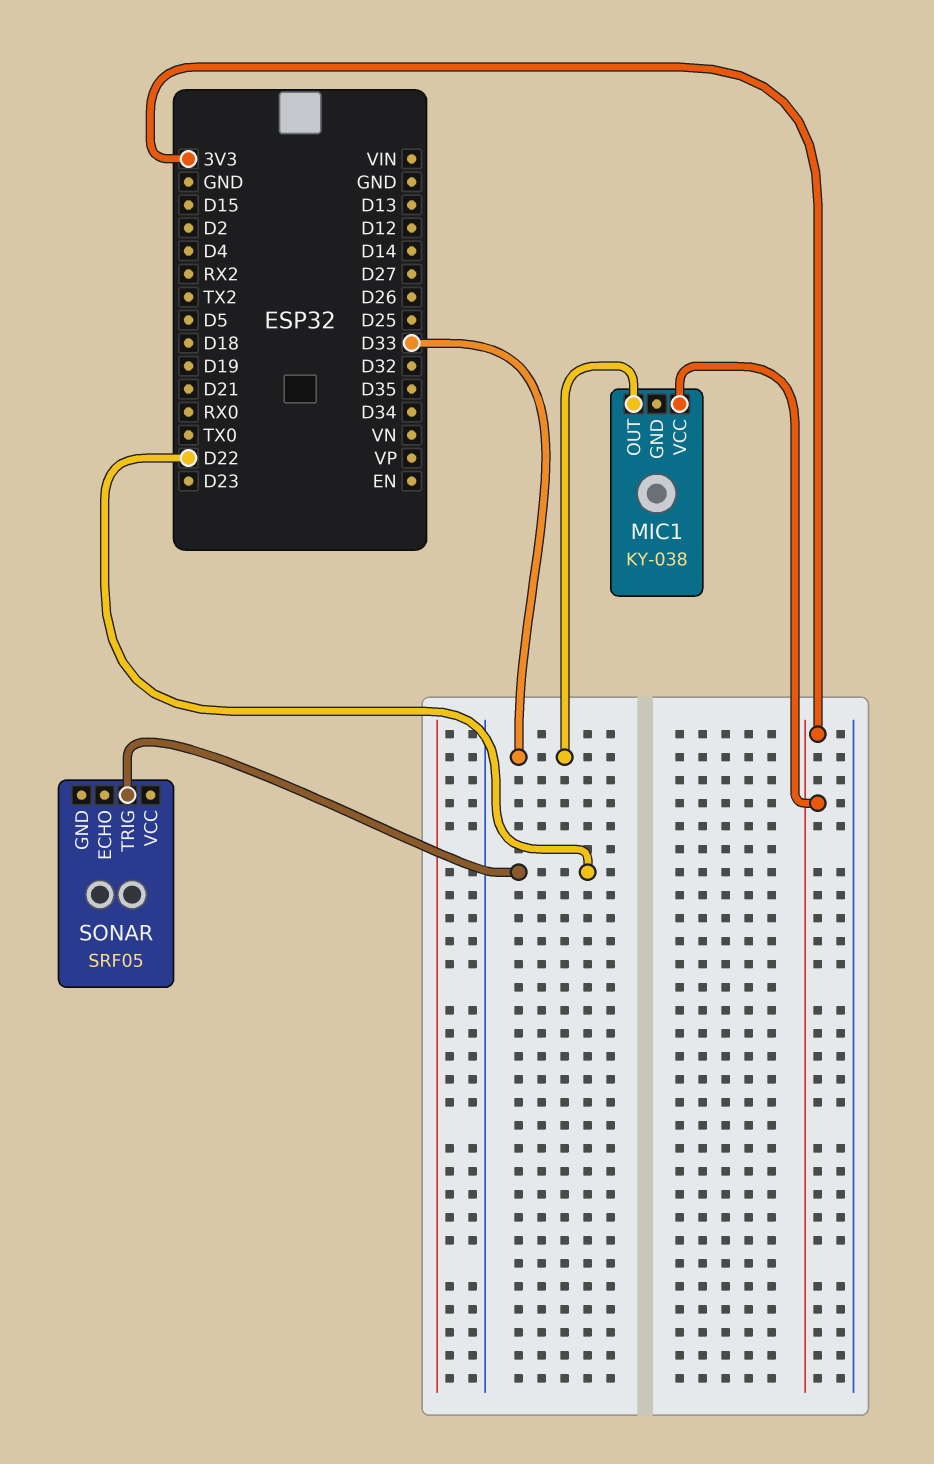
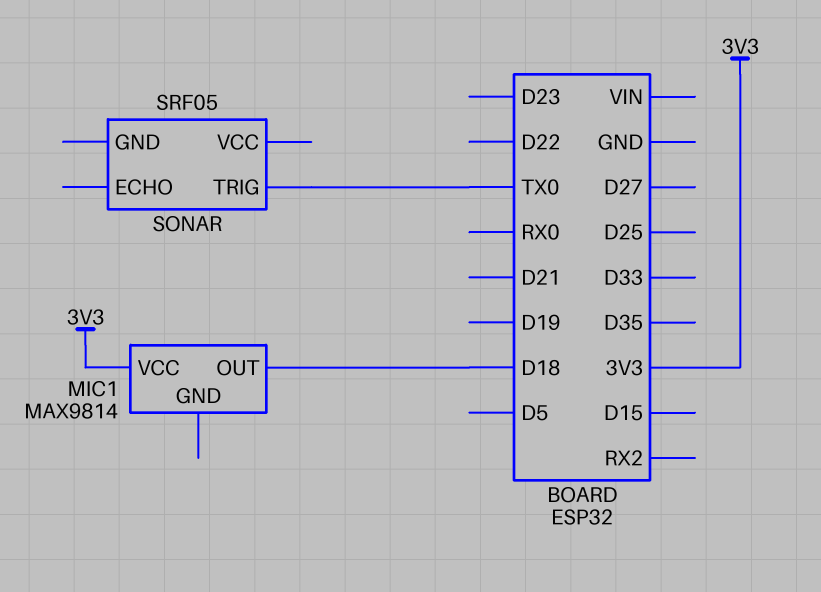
MIC1: KY-038 -> MAX9814
MIC1 pin OUT: D33 -> D18
SONAR pin TRIG: D22 -> TX0

